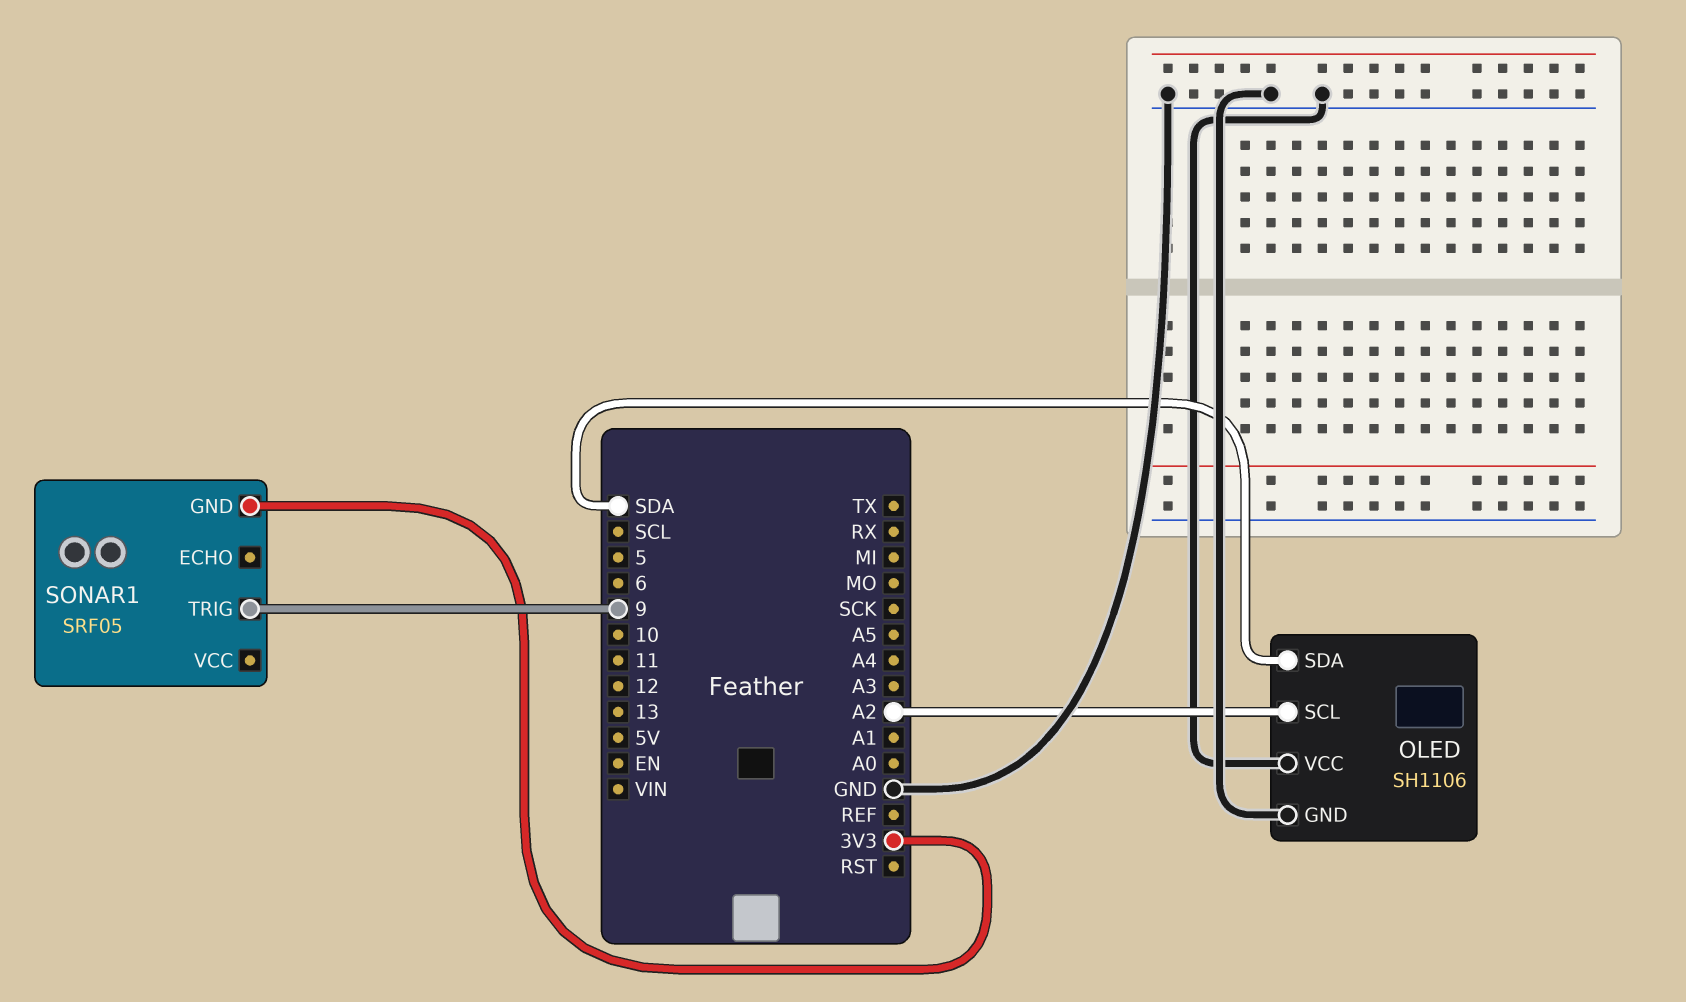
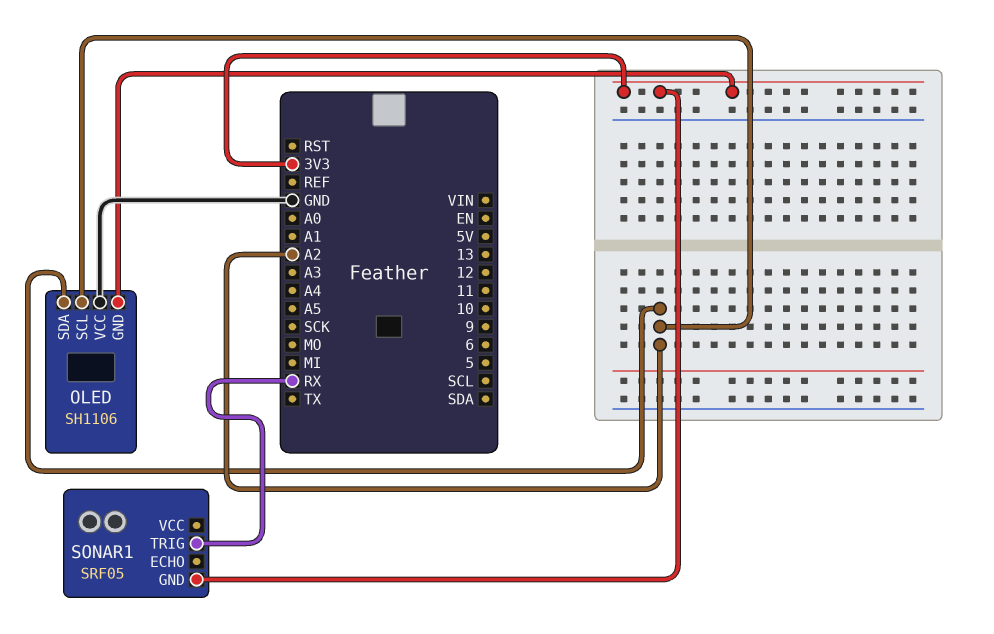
OLED pin GND: GND -> 3V3
OLED pin SDA: SDA -> A2
SONAR1 pin TRIG: 9 -> RX

